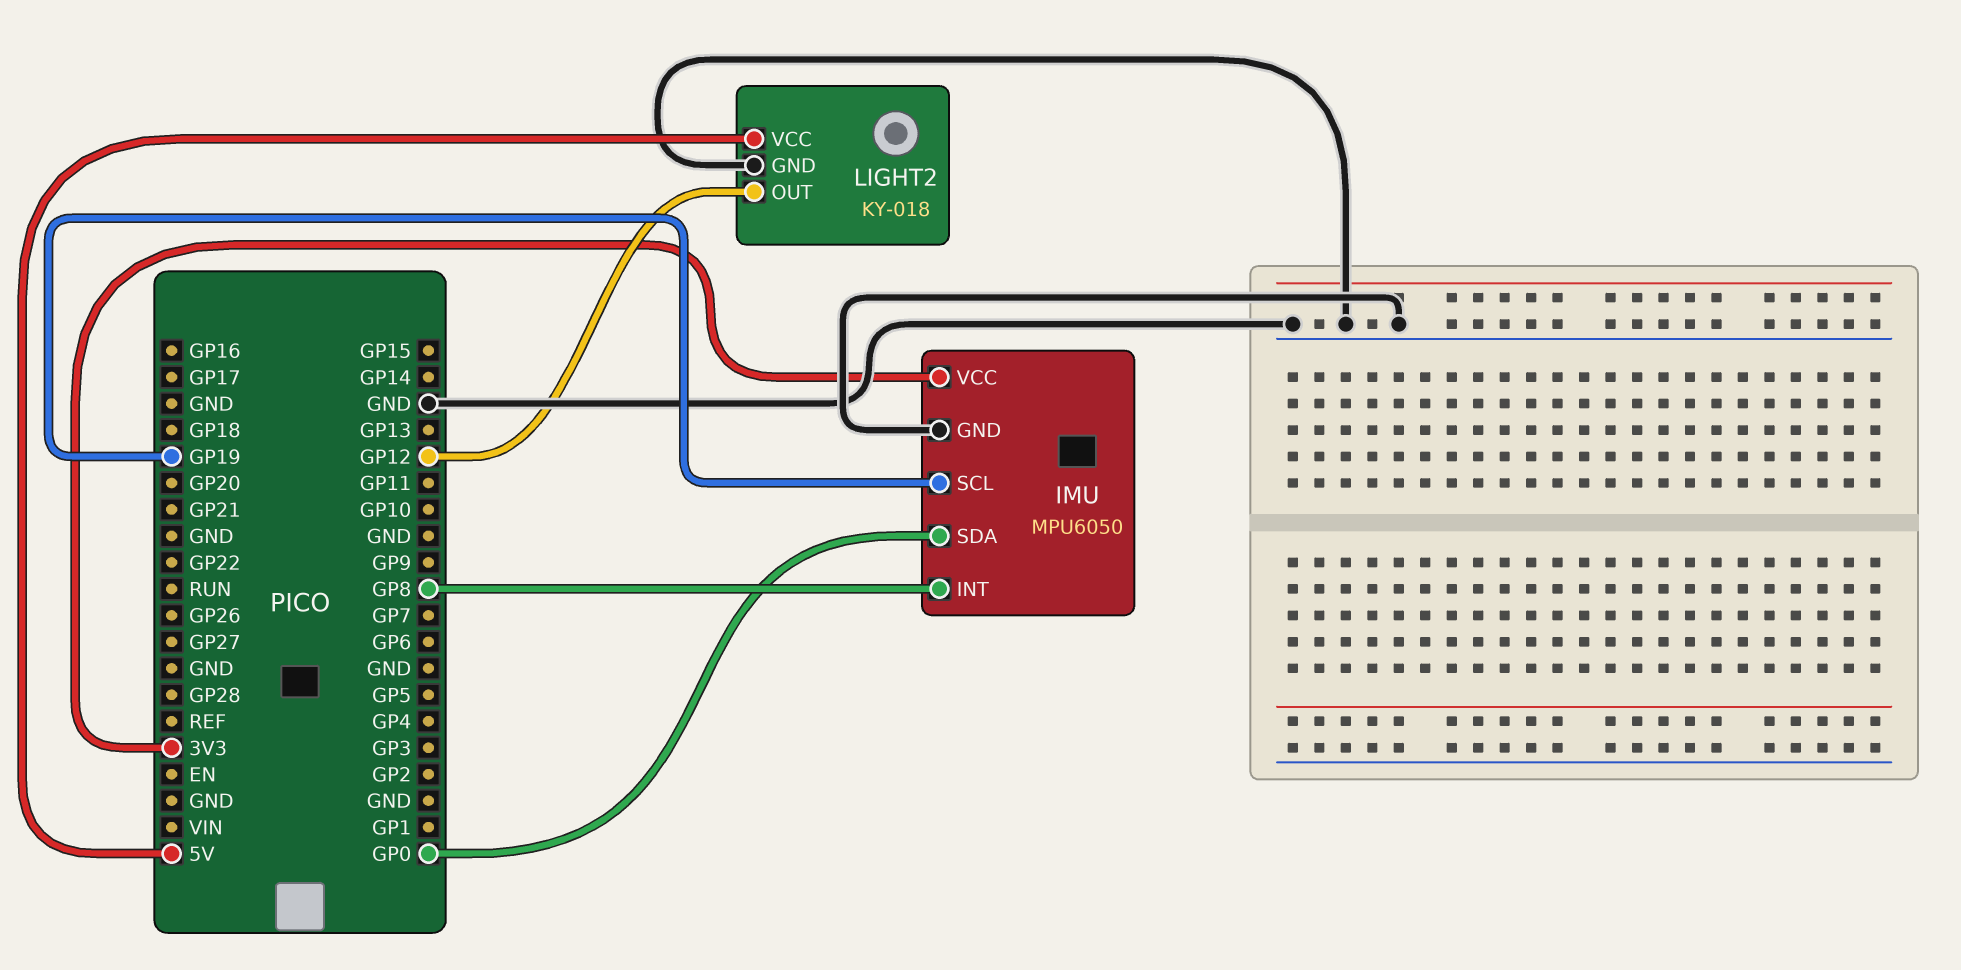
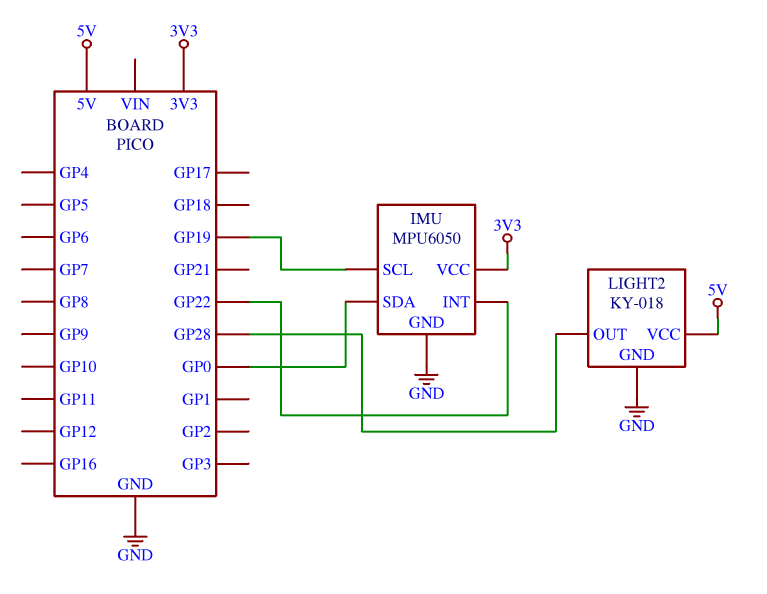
IMU pin INT: GP8 -> GP22
LIGHT2 pin OUT: GP12 -> GP28

